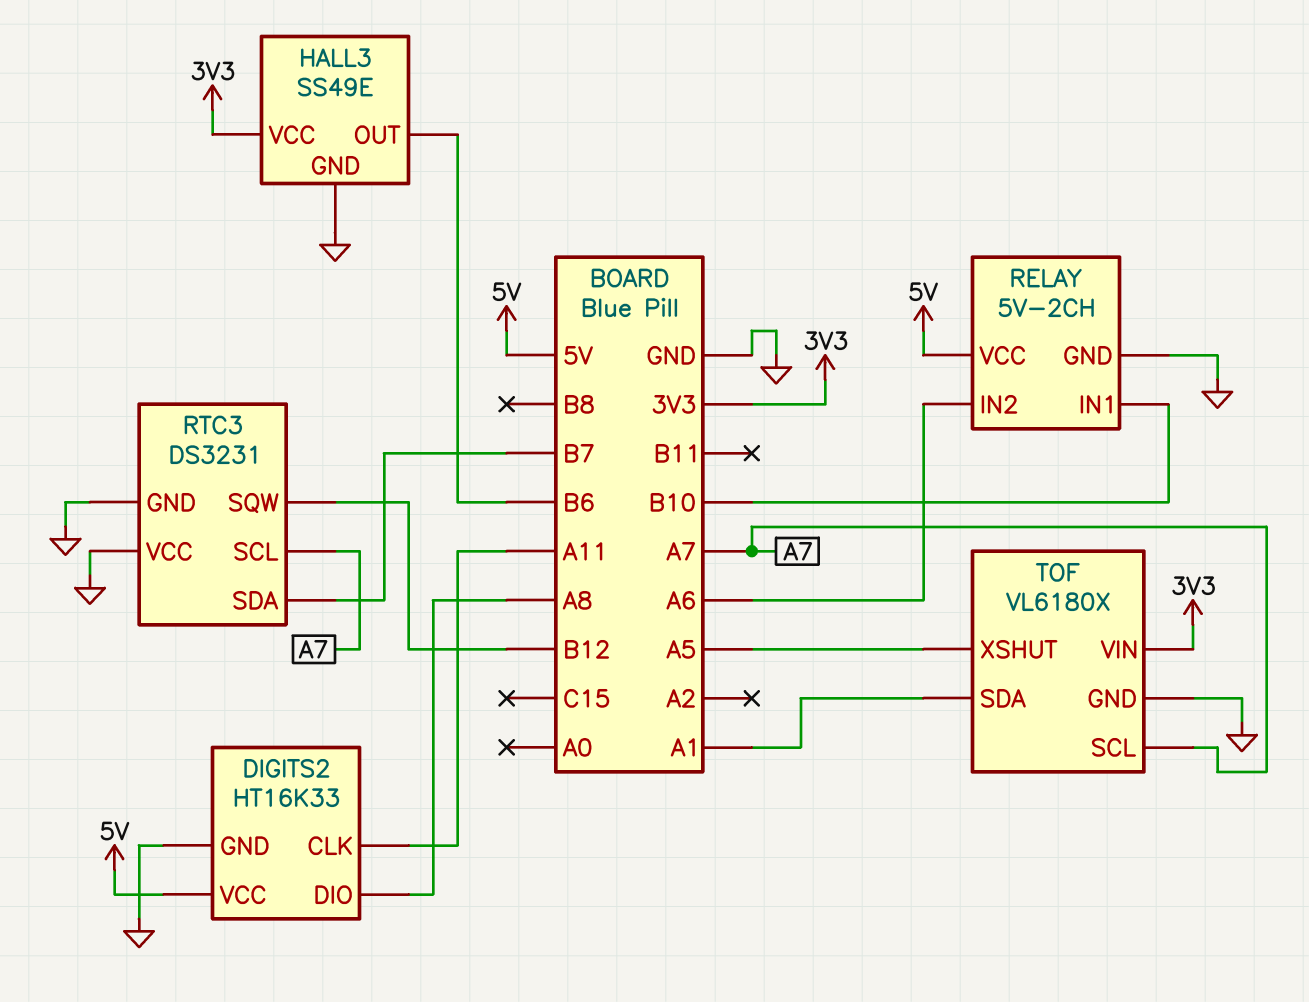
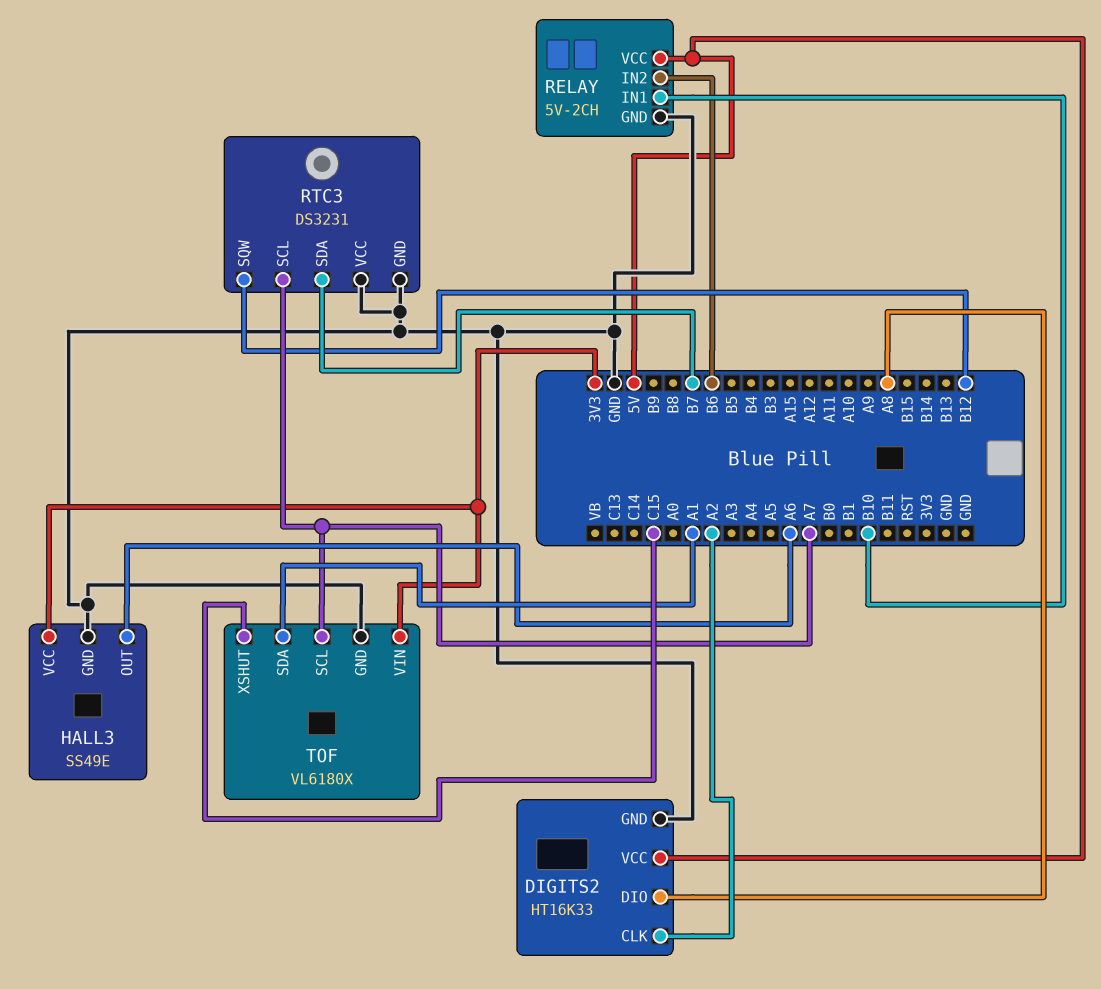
DIGITS2 pin CLK: A11 -> A2
HALL3 pin OUT: B6 -> A6
RELAY pin IN2: A6 -> B6
TOF pin XSHUT: A5 -> C15

